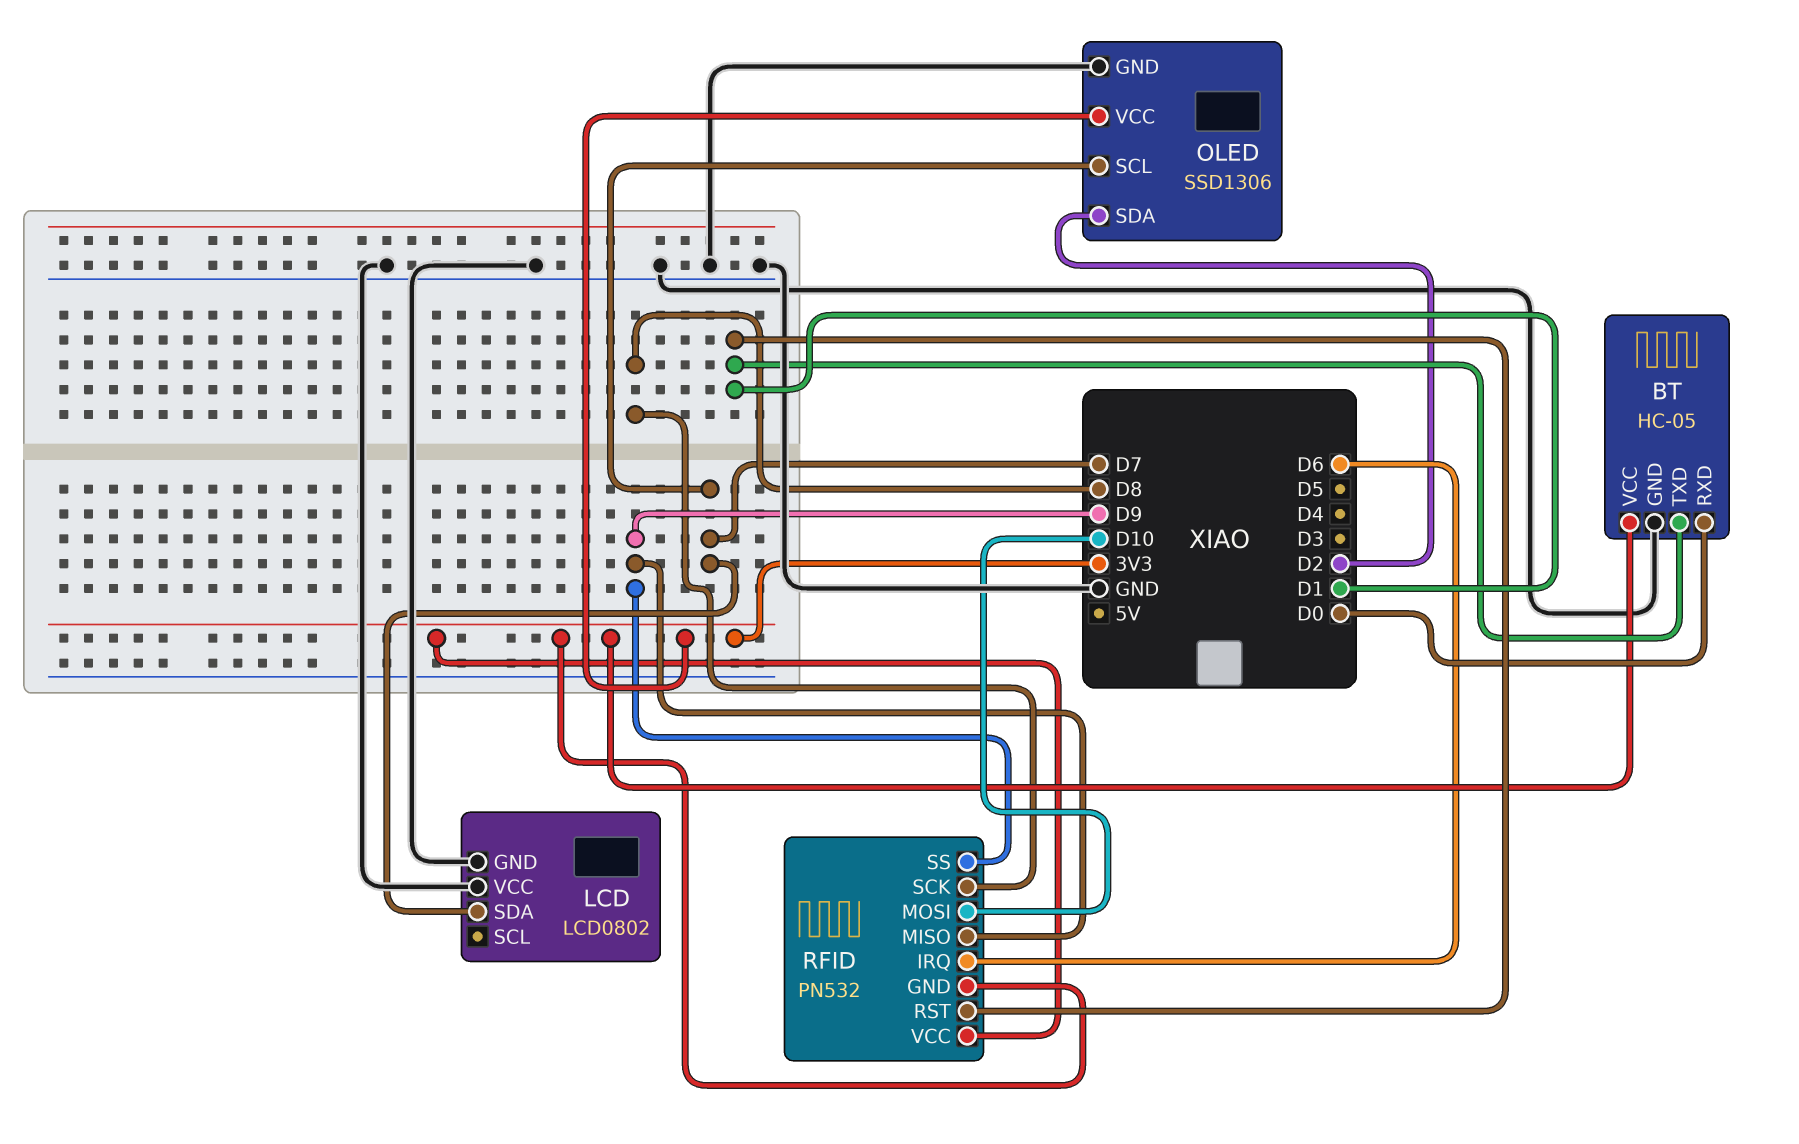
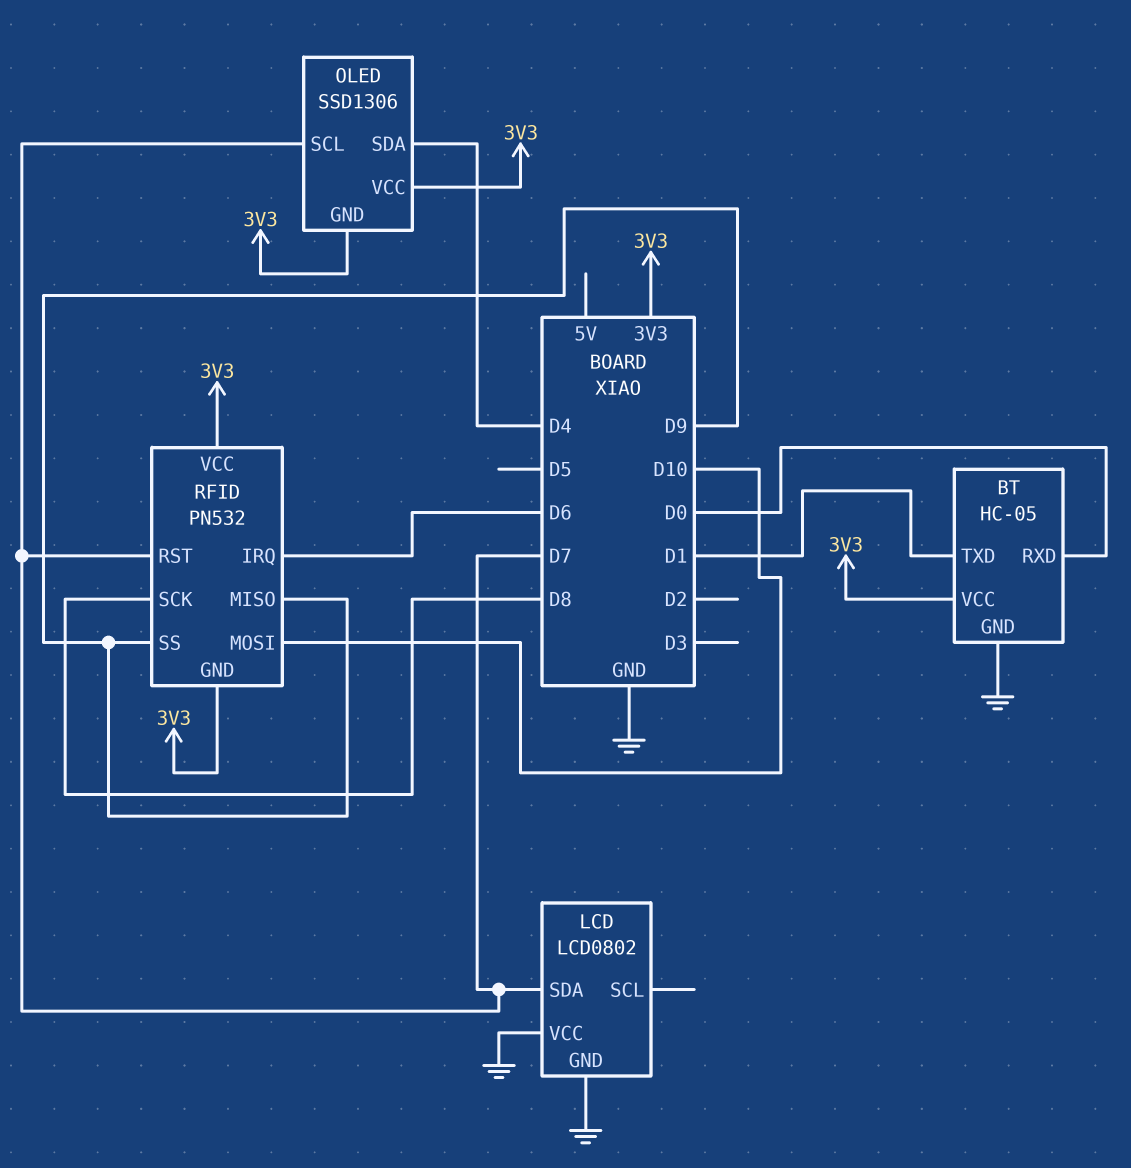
OLED pin GND: GND -> 3V3
OLED pin SDA: D2 -> D4
RFID pin RST: D1 -> D7

